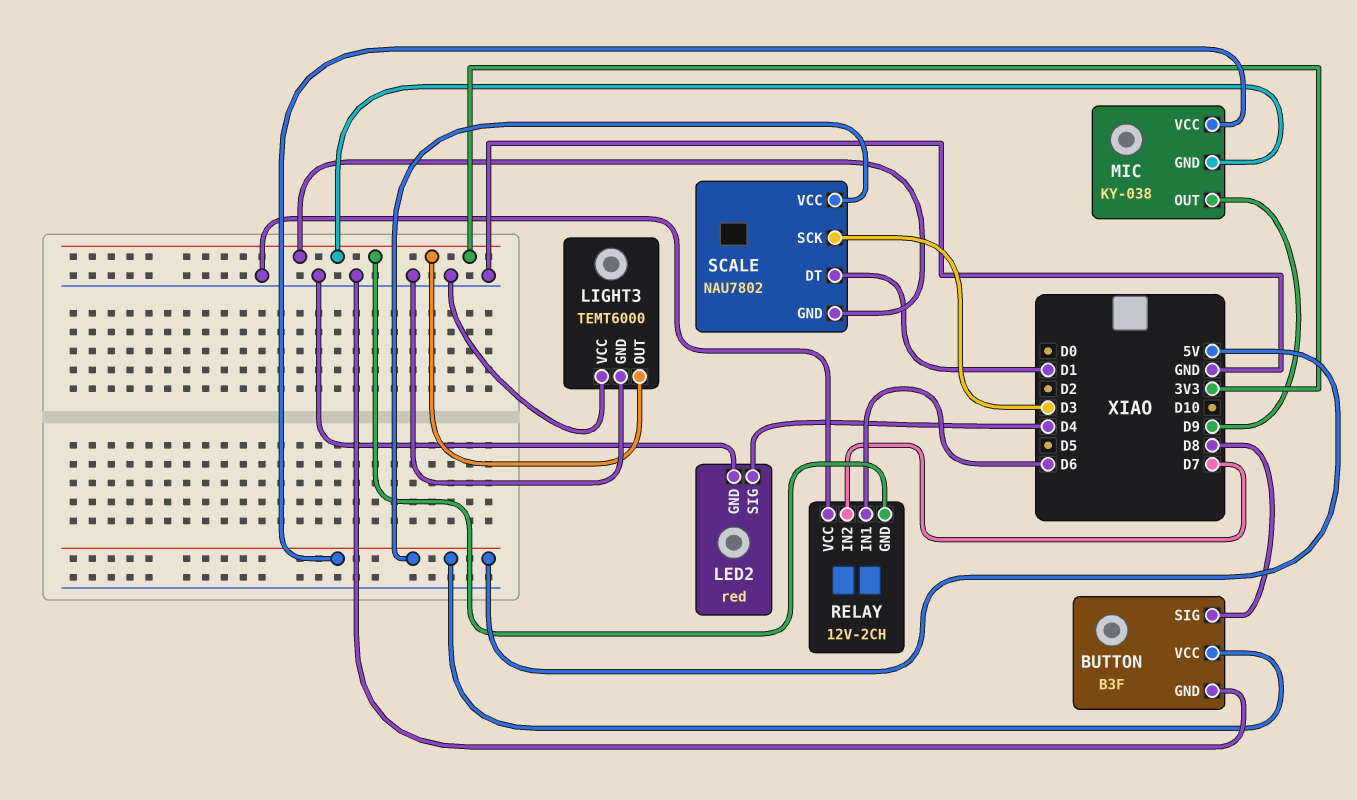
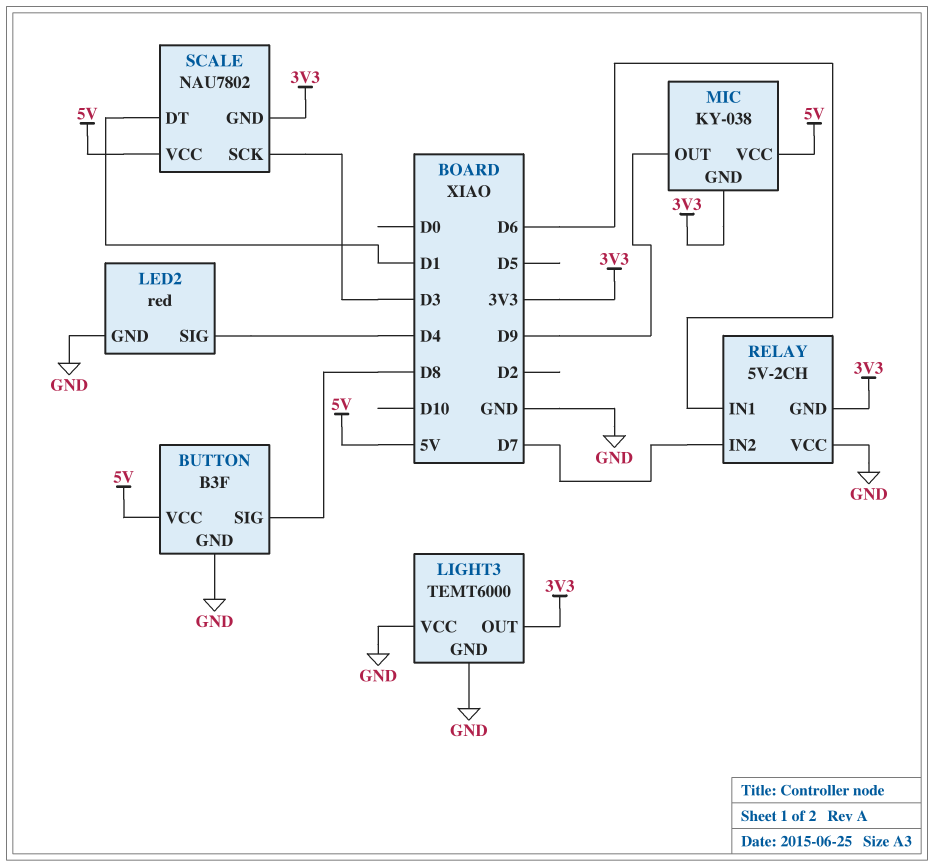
RELAY: 12V-2CH -> 5V-2CH

